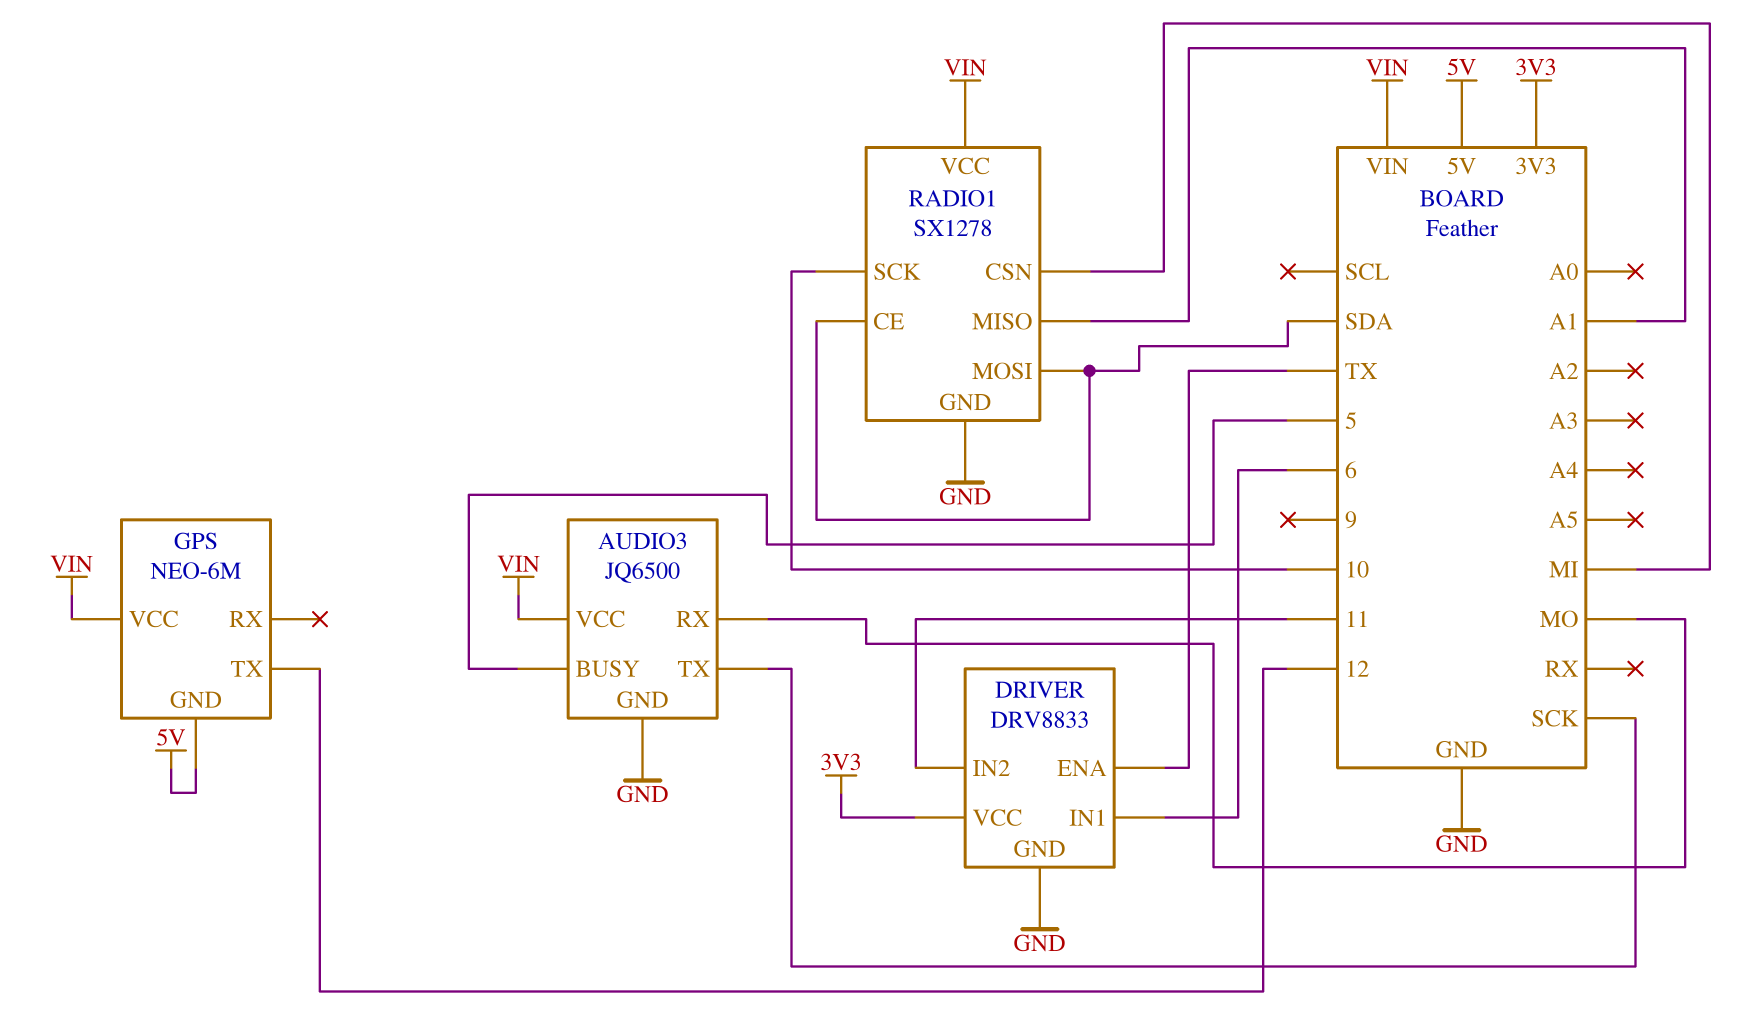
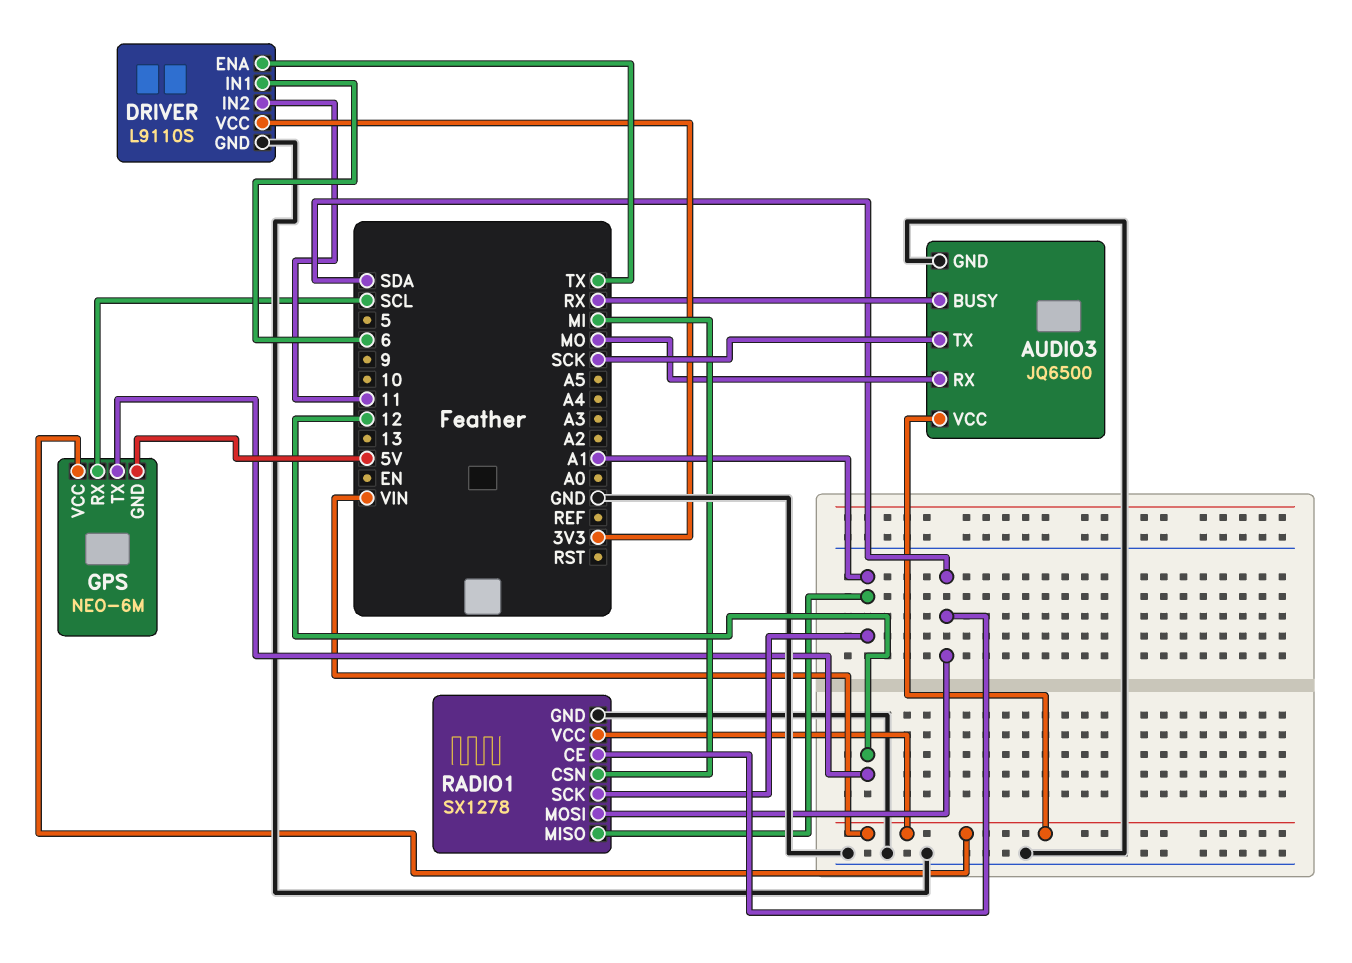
AUDIO3 pin BUSY: 5 -> RX
DRIVER: DRV8833 -> L9110S
GPS pin RX: none -> SCL
RADIO1 pin SCK: 10 -> A1

